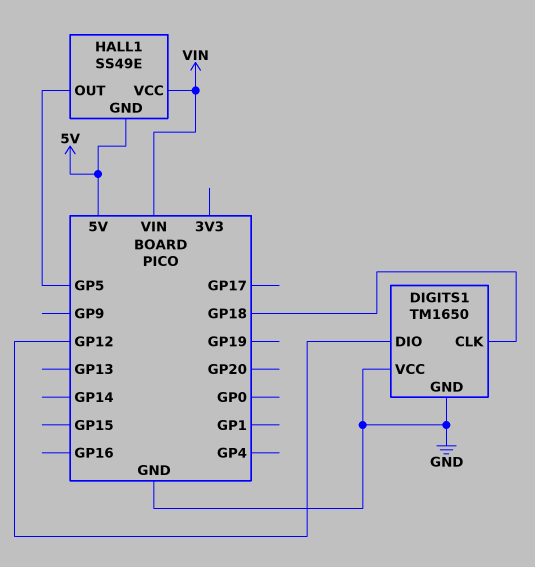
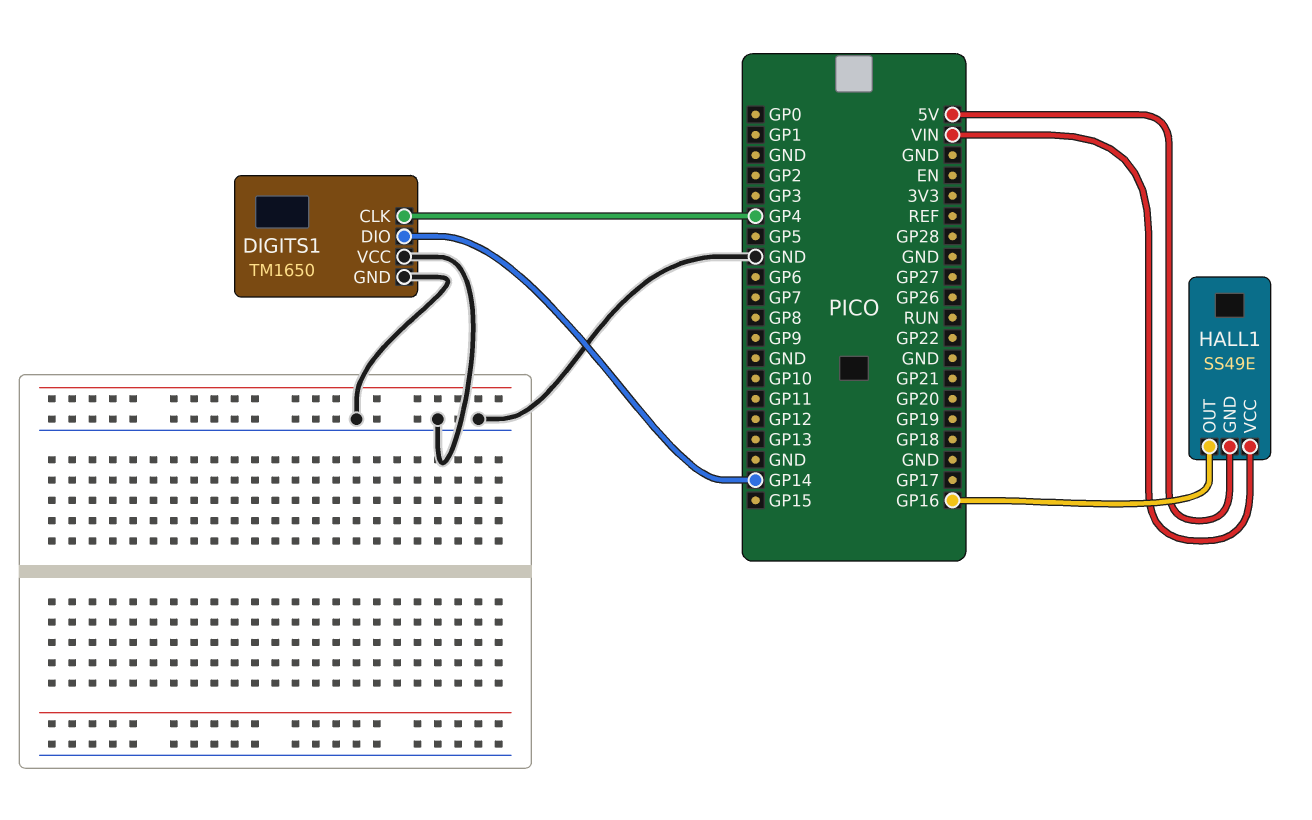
DIGITS1 pin CLK: GP18 -> GP4
DIGITS1 pin DIO: GP12 -> GP14
HALL1 pin OUT: GP5 -> GP16

